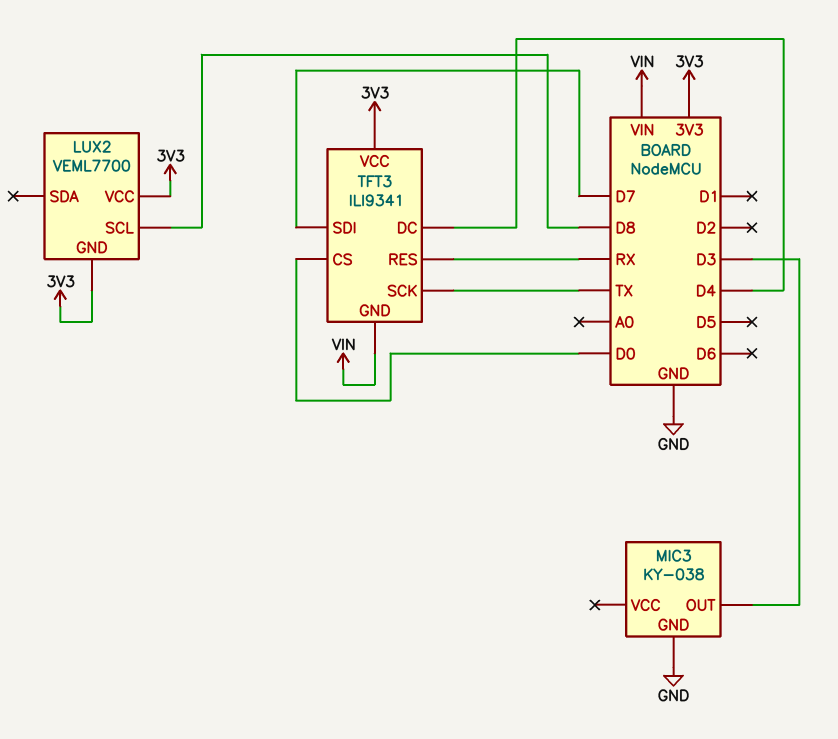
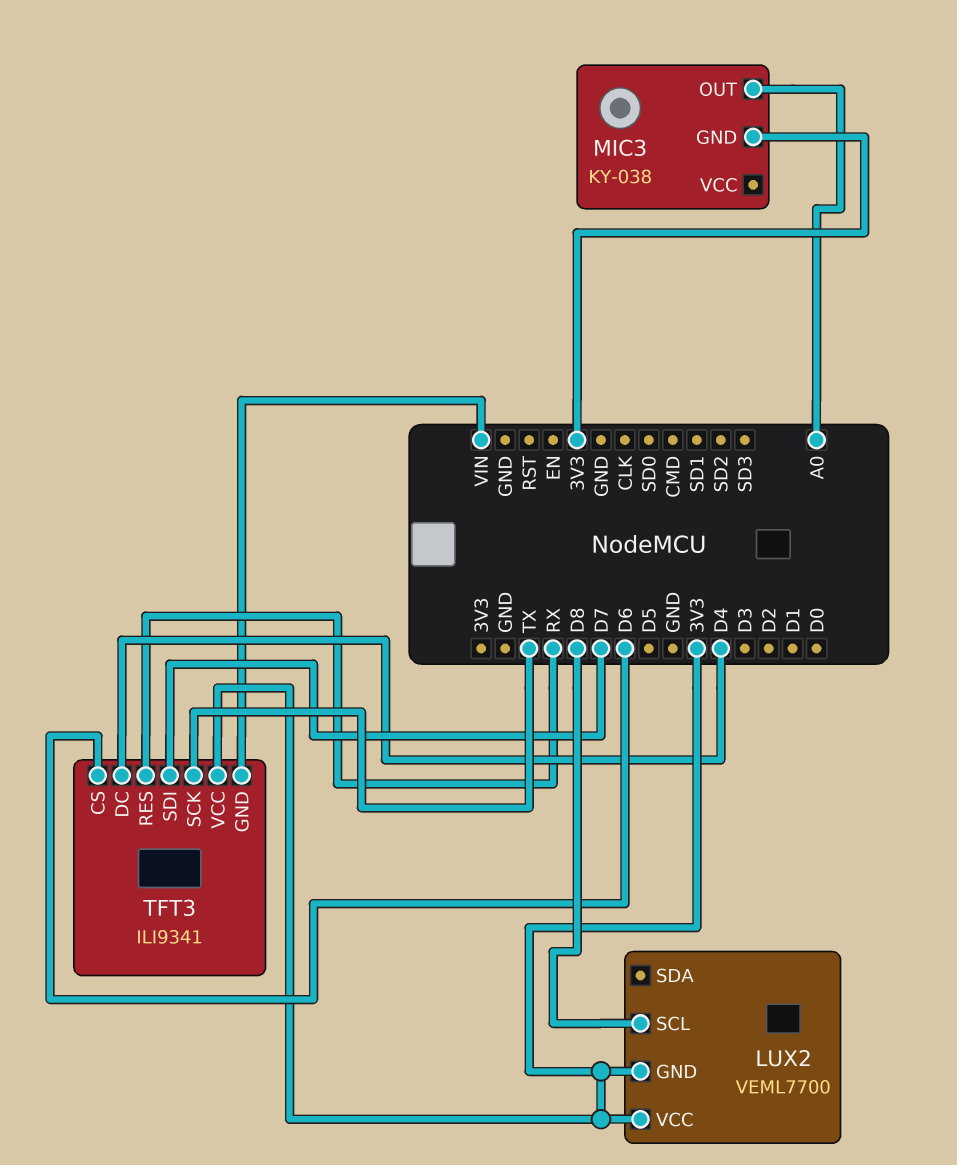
MIC3 pin GND: GND -> 3V3
MIC3 pin OUT: D3 -> A0
TFT3 pin CS: D0 -> D6

